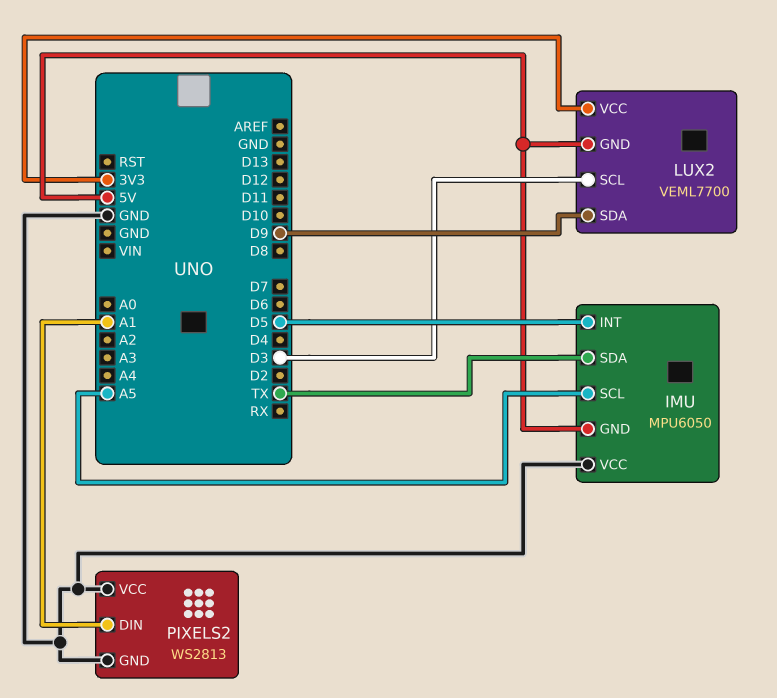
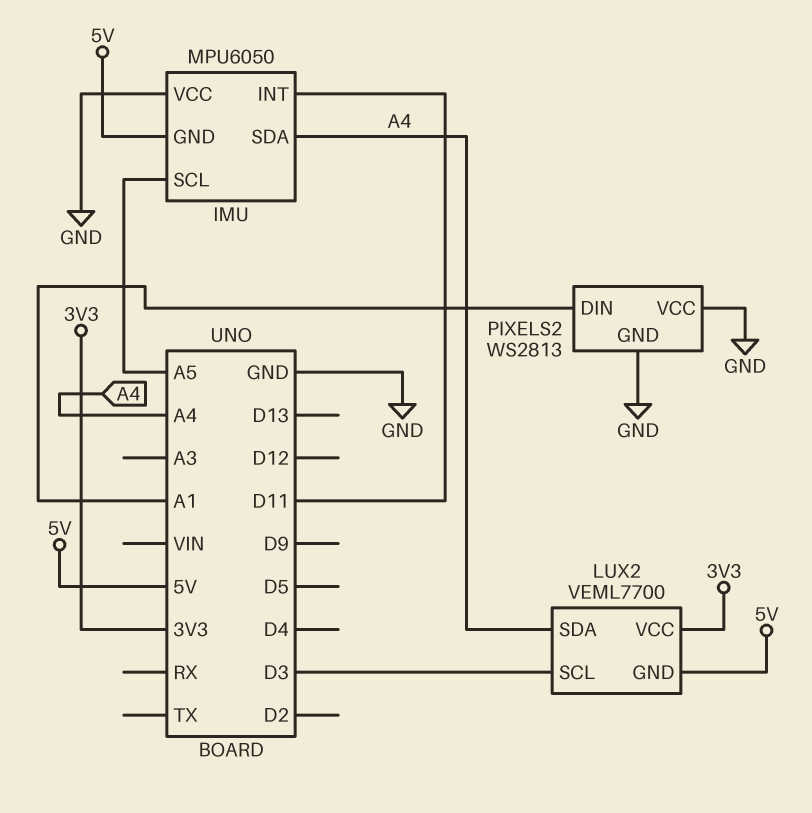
IMU pin INT: D5 -> D11
IMU pin SDA: TX -> A4
LUX2 pin SDA: D9 -> A4

